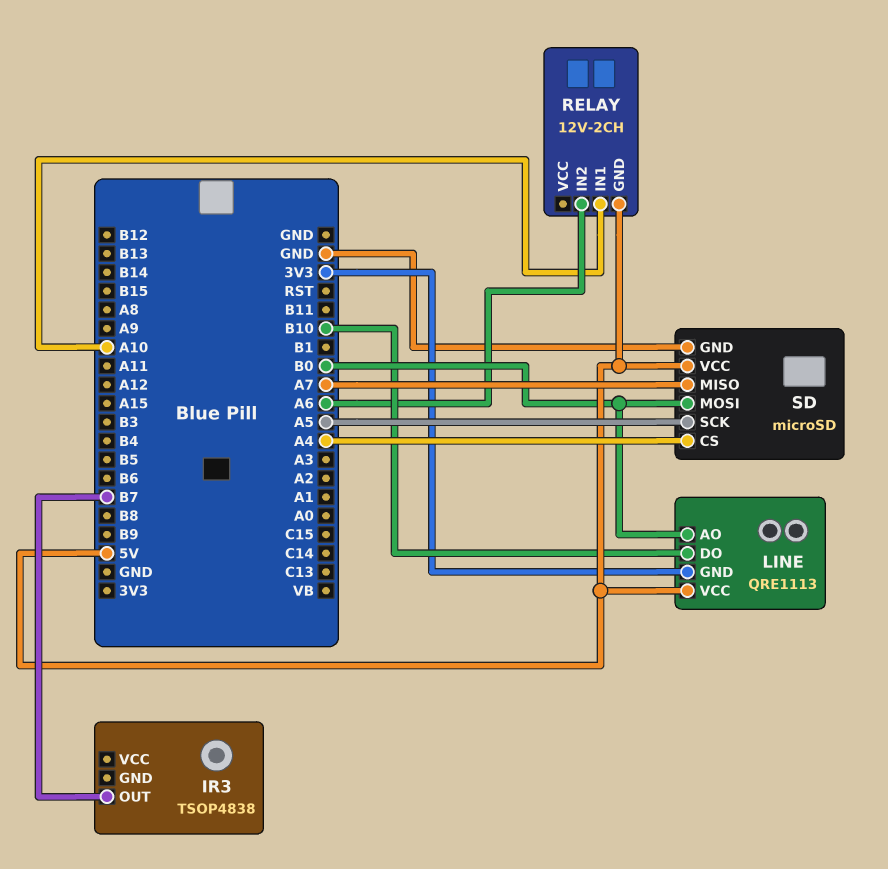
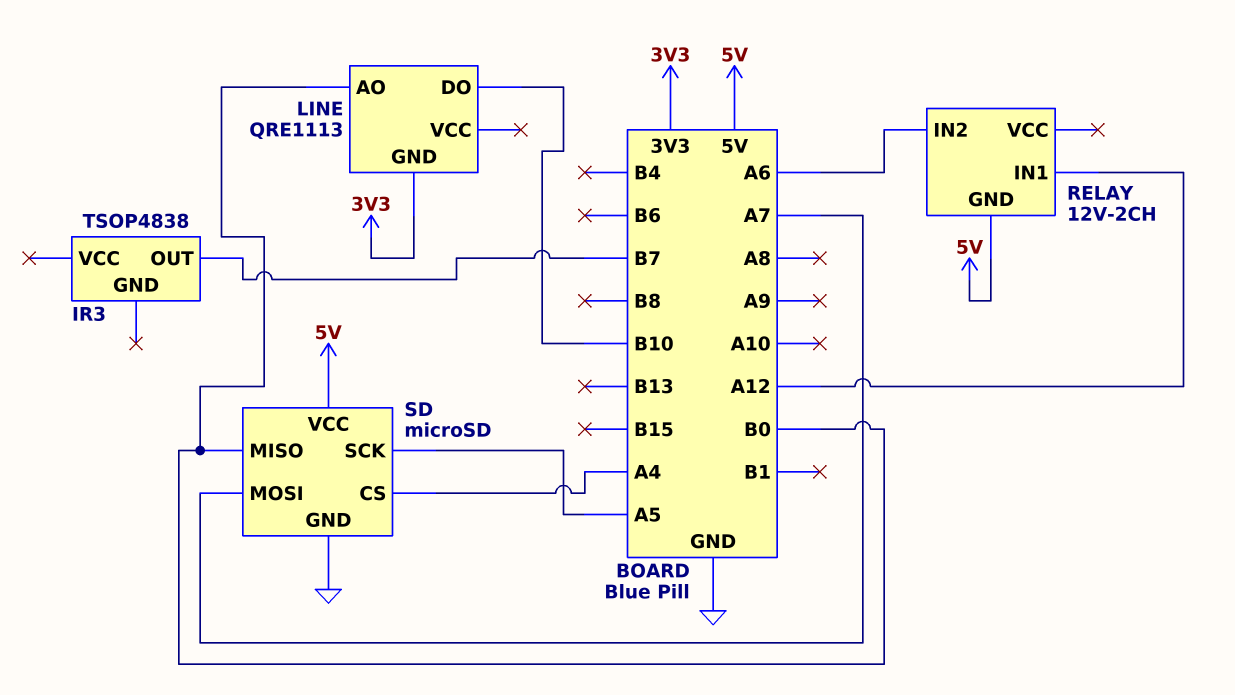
LINE pin VCC: 5V -> none
RELAY pin IN1: A10 -> A12
SD pin MISO: A7 -> B0
SD pin MOSI: B0 -> A7

